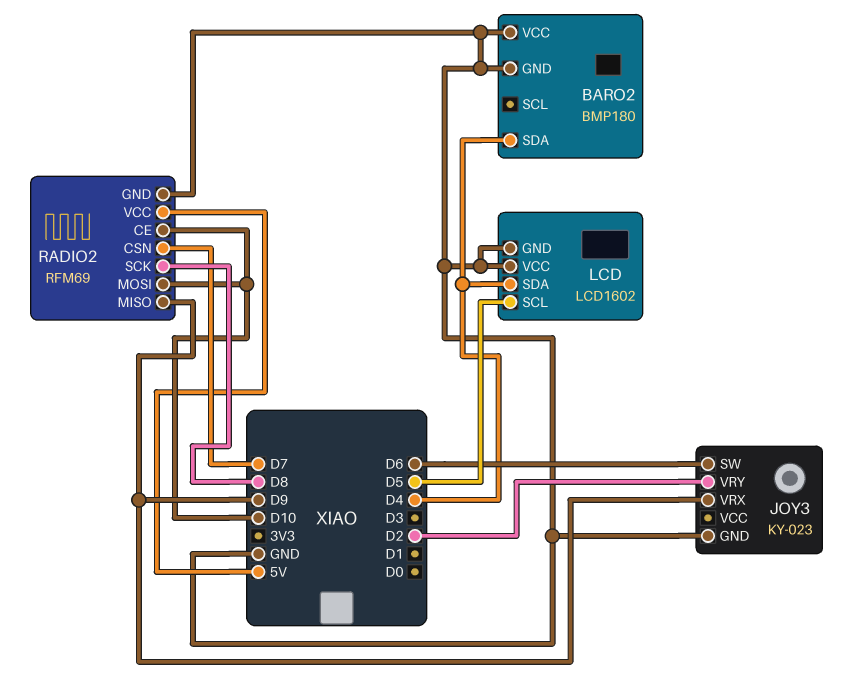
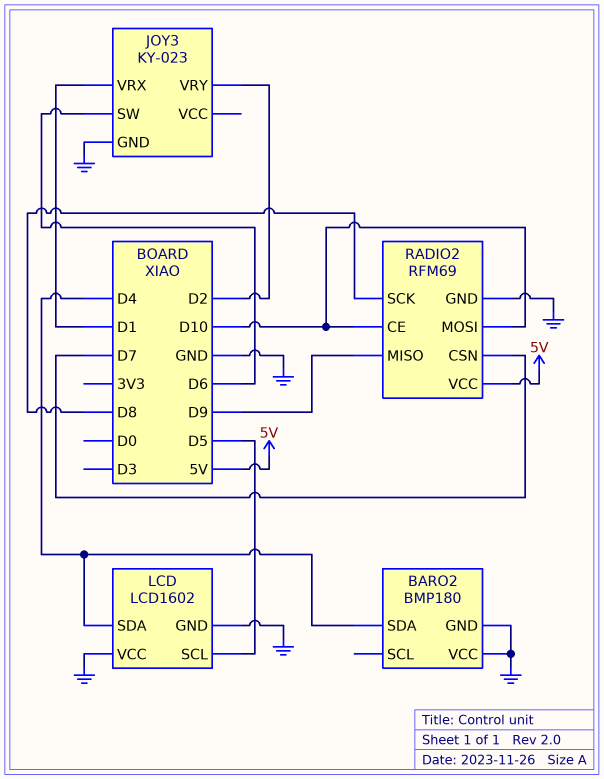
JOY3 pin VRX: D9 -> D1

